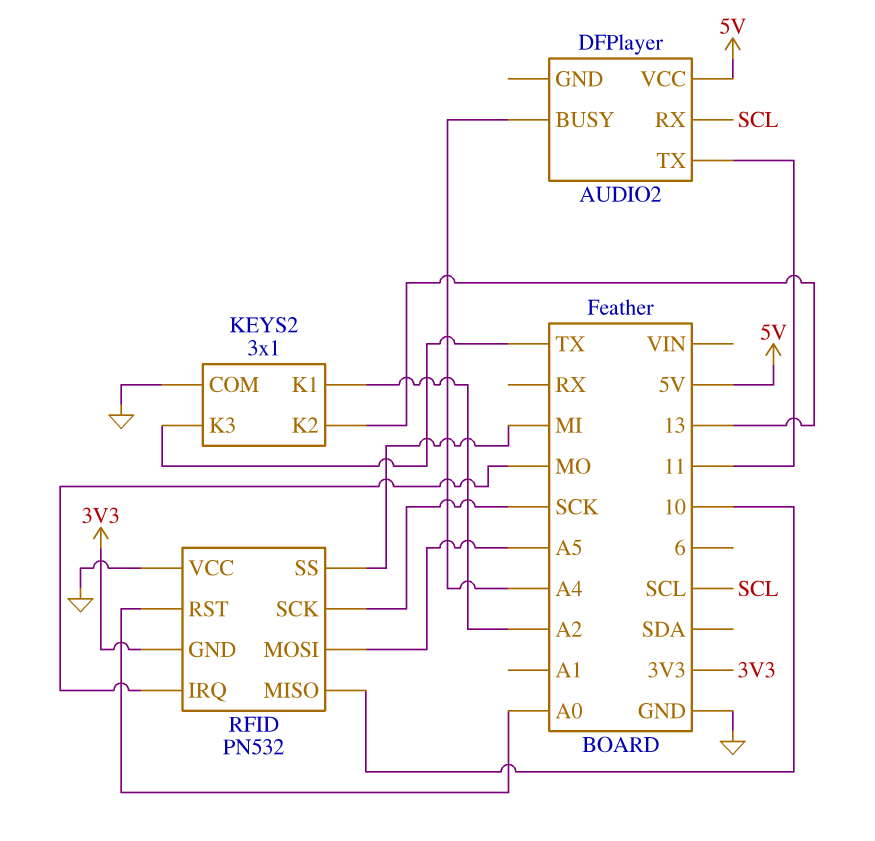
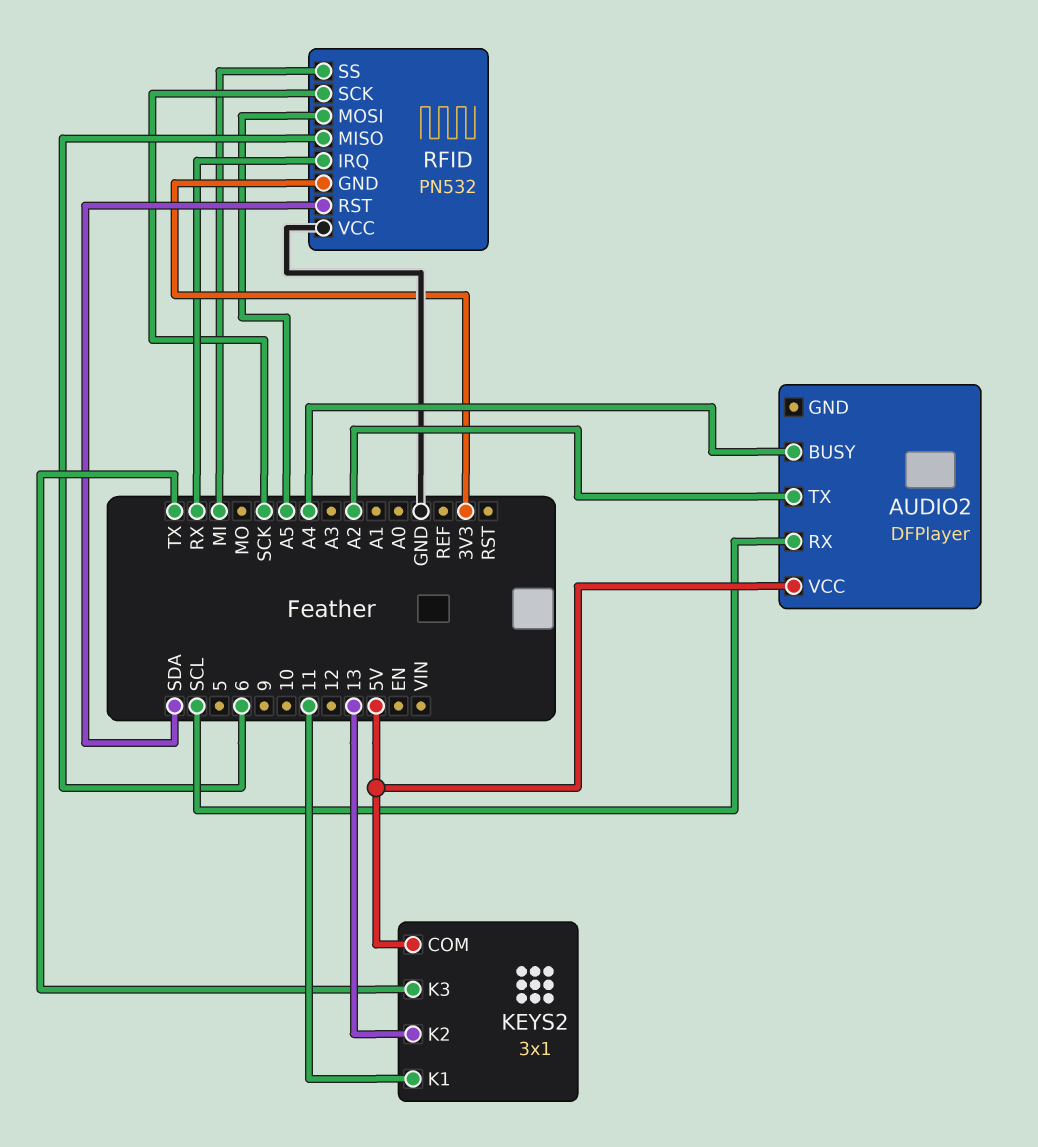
AUDIO2 pin TX: 11 -> A2
KEYS2 pin COM: GND -> 5V
KEYS2 pin K1: A2 -> 11
RFID pin IRQ: MO -> RX
RFID pin MISO: 10 -> 6
RFID pin RST: A0 -> SDA

